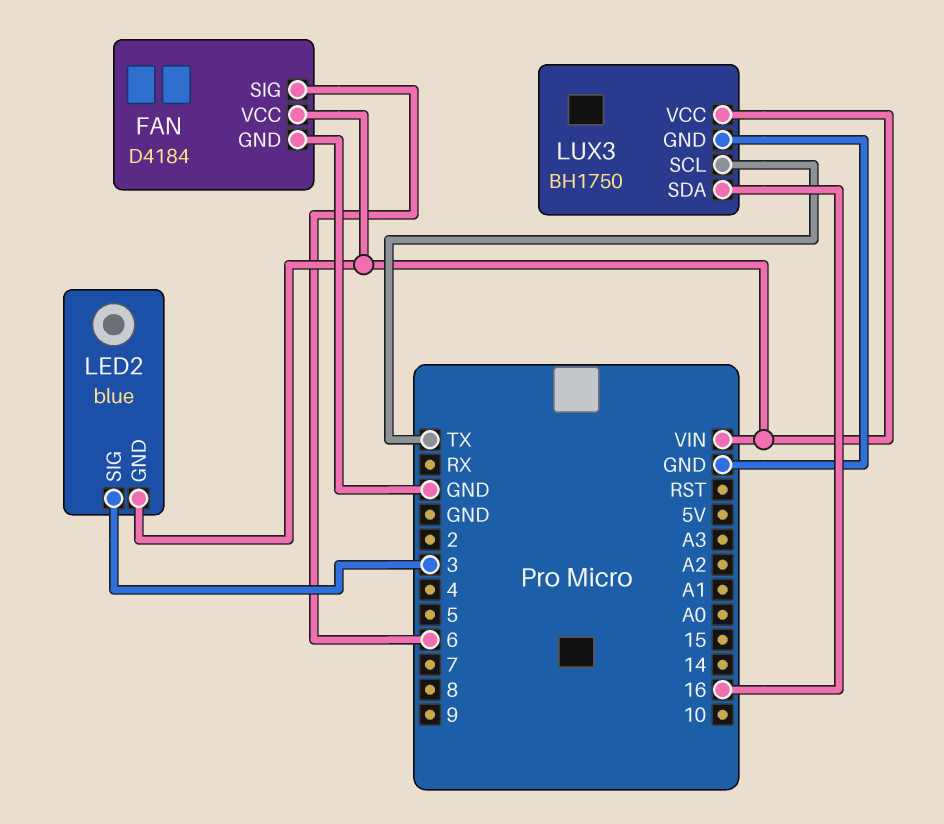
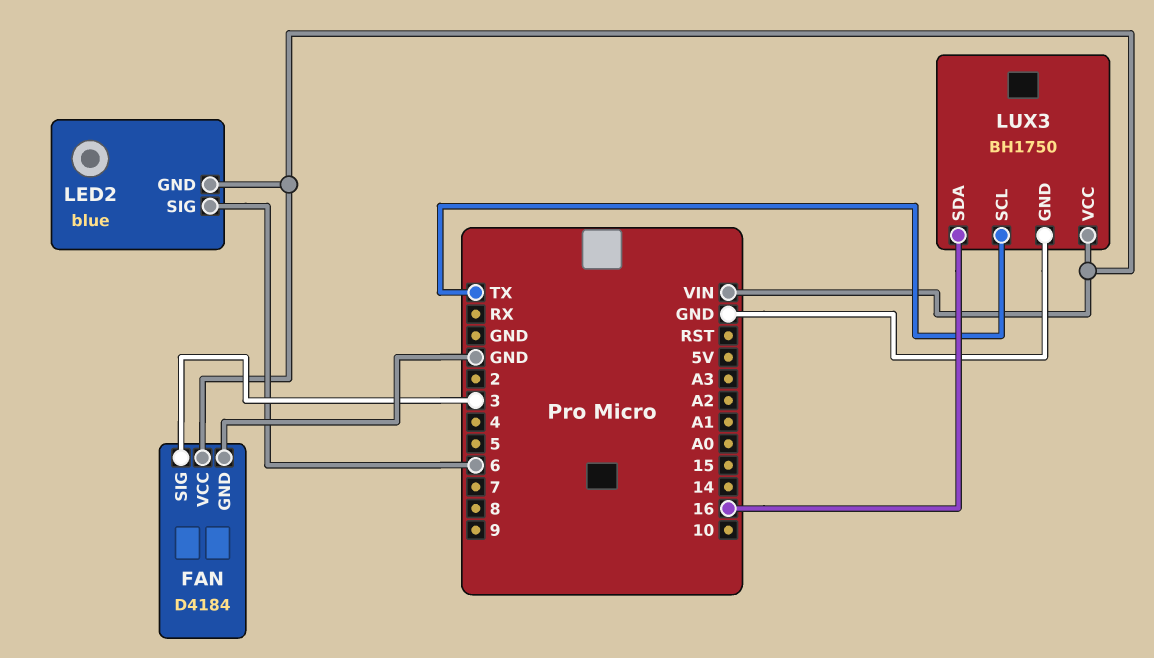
FAN pin SIG: 6 -> 3
LED2 pin SIG: 3 -> 6

